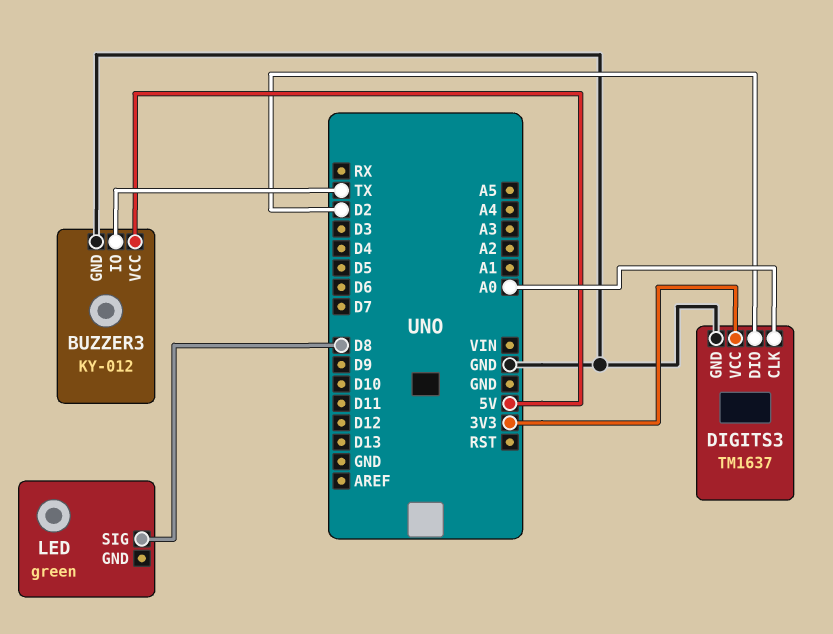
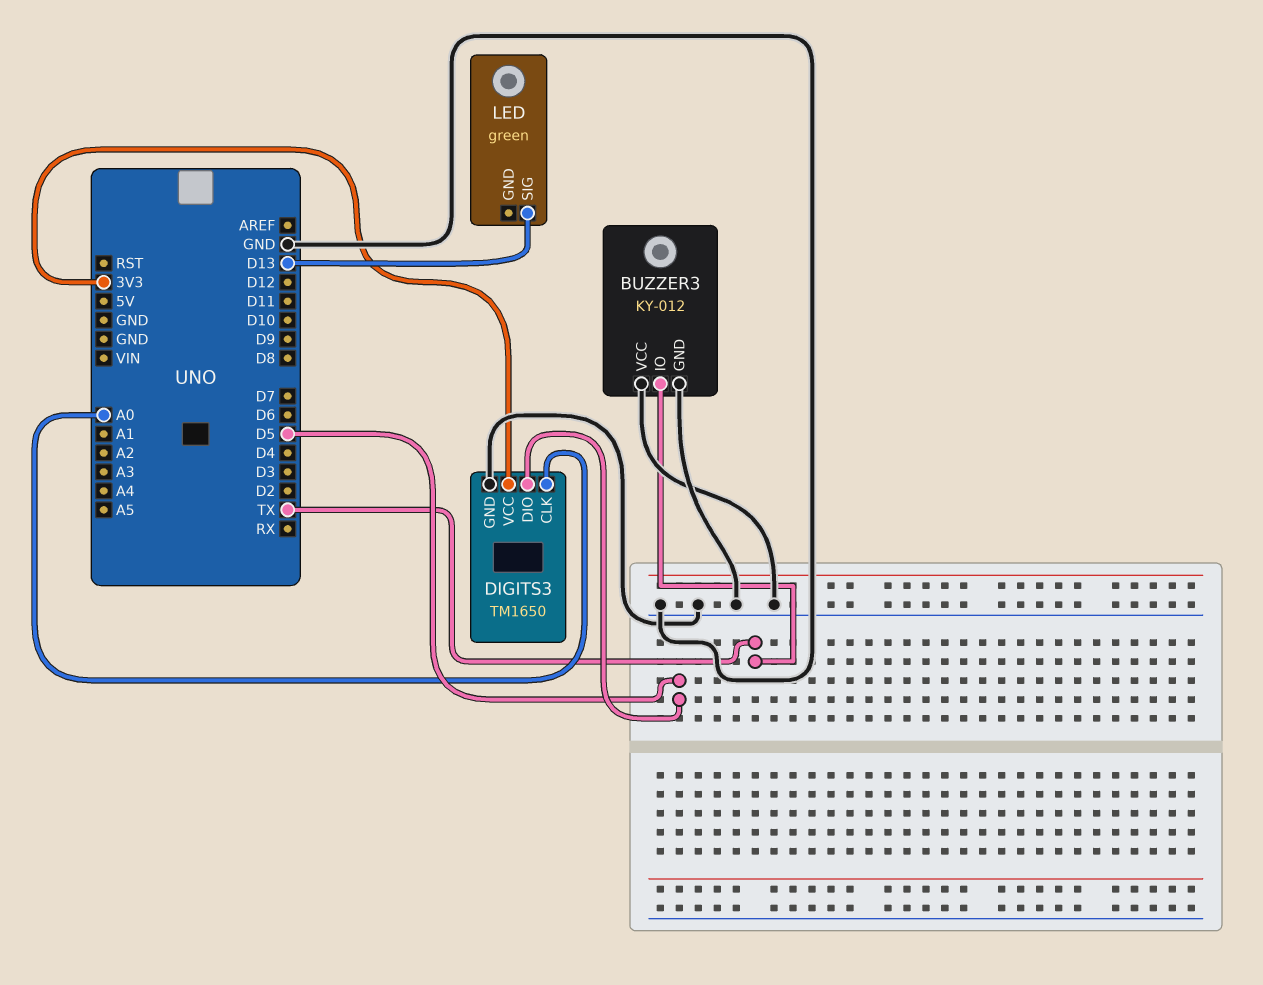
BUZZER3 pin VCC: 5V -> GND
DIGITS3: TM1637 -> TM1650
DIGITS3 pin DIO: D2 -> D5
LED pin SIG: D8 -> D13

